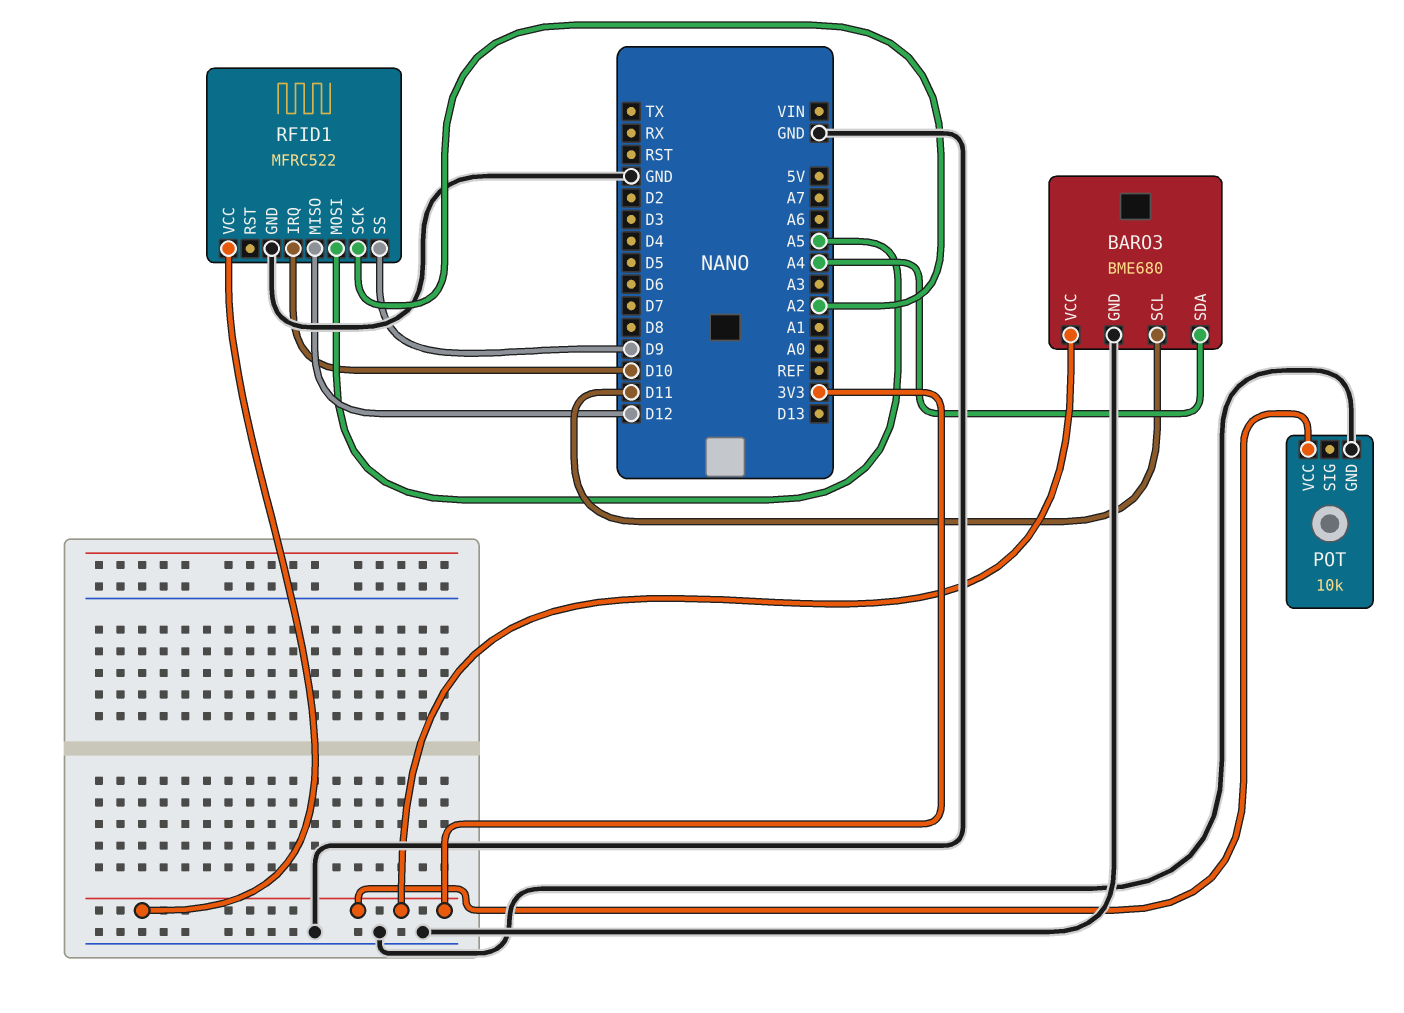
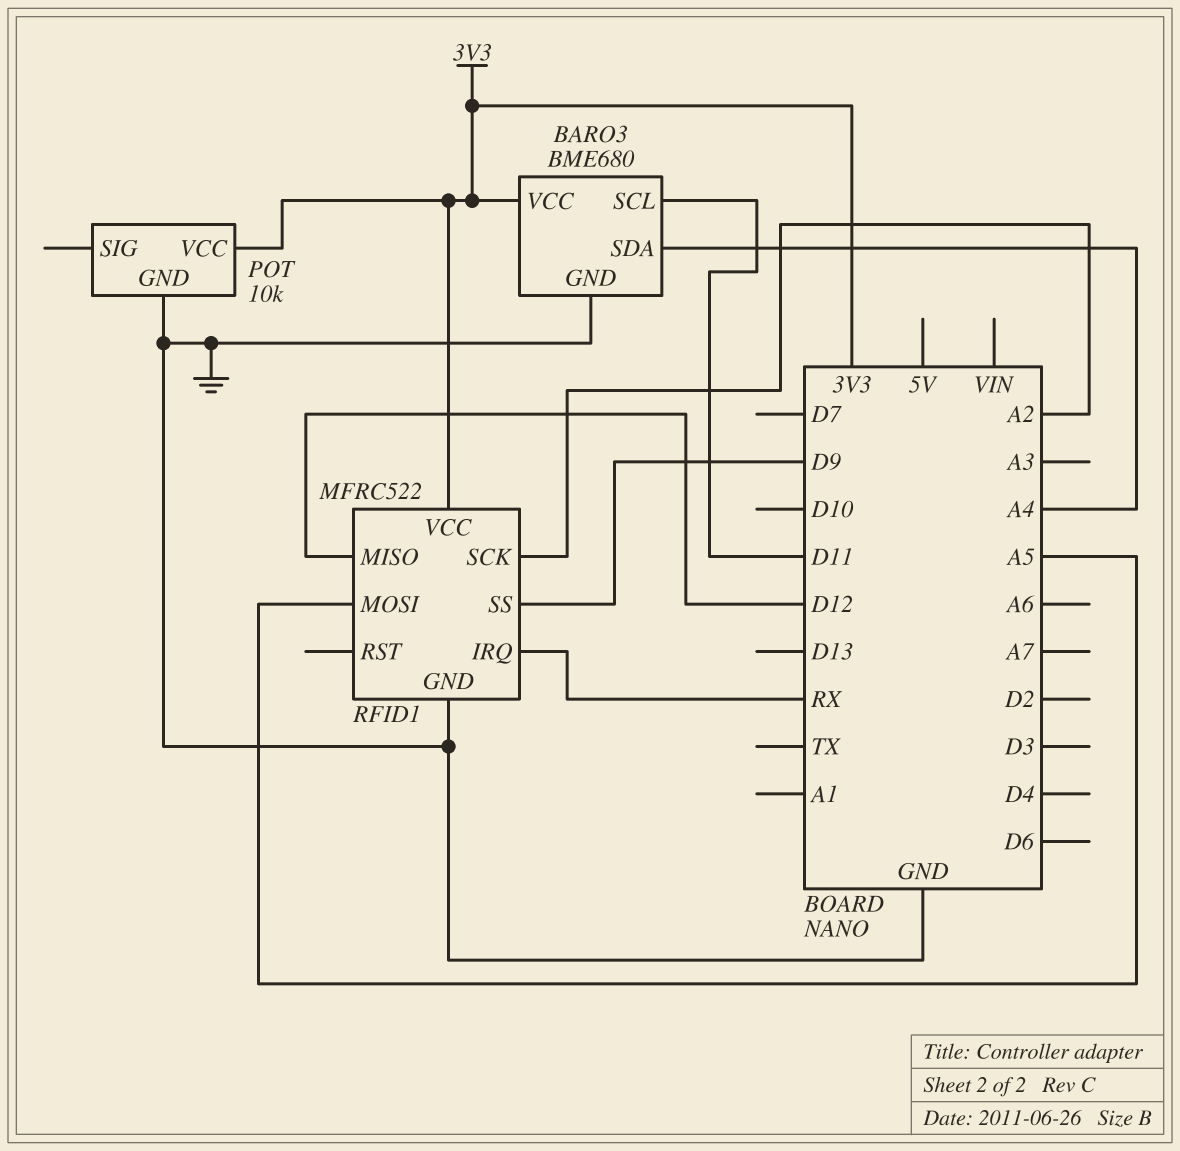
RFID1 pin IRQ: D10 -> RX

